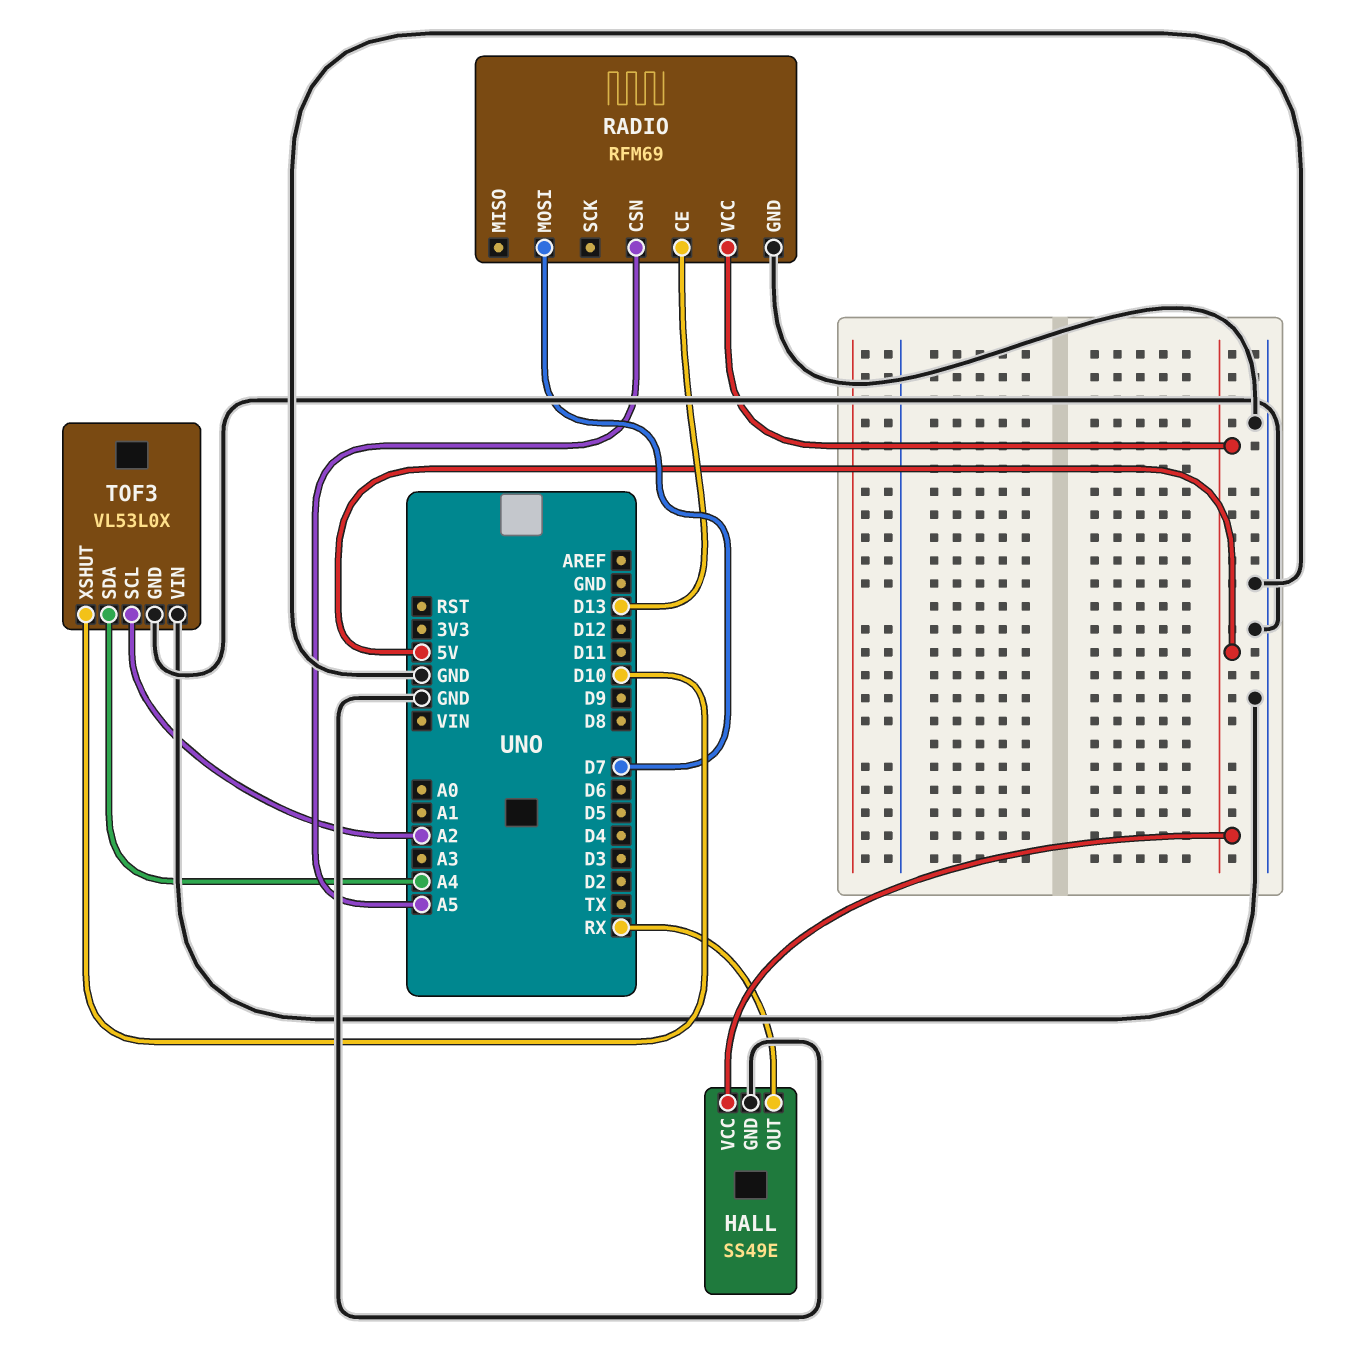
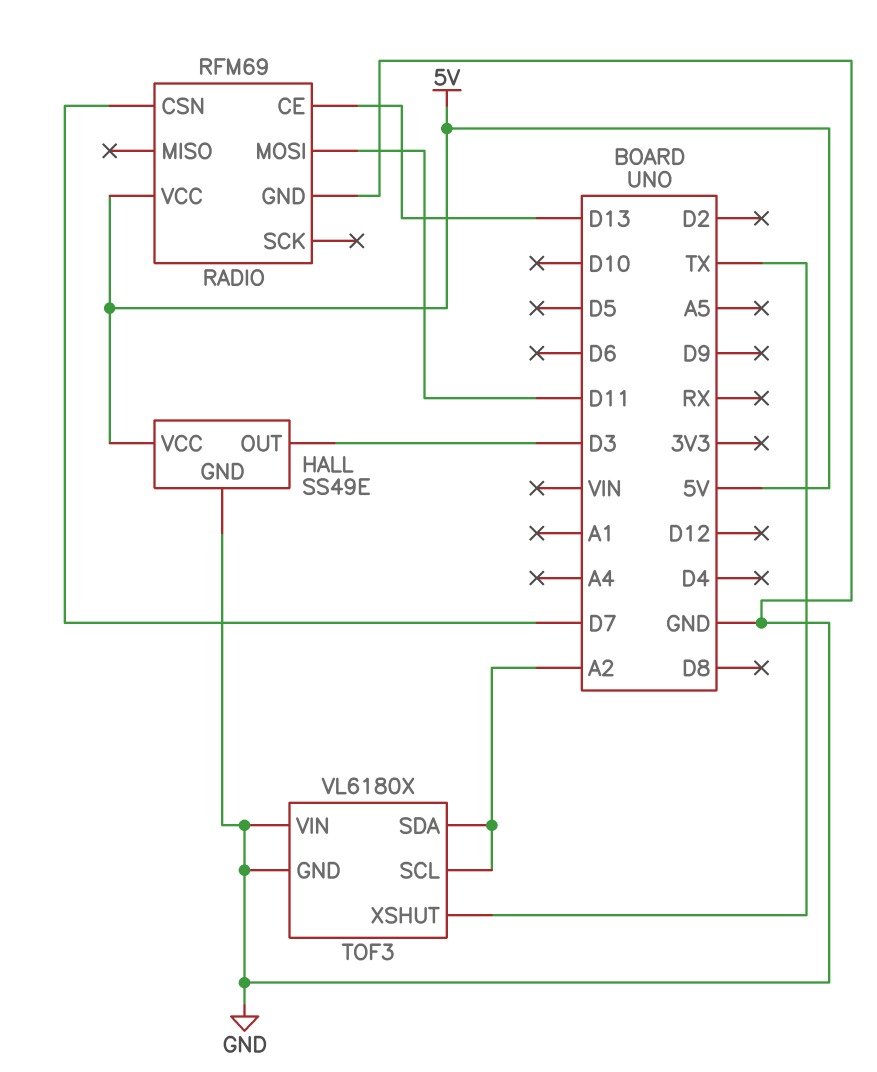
HALL pin OUT: RX -> D3
RADIO pin CSN: A5 -> D7
RADIO pin MOSI: D7 -> D11
TOF3: VL53L0X -> VL6180X
TOF3 pin SDA: A4 -> A2
TOF3 pin XSHUT: D10 -> TX

